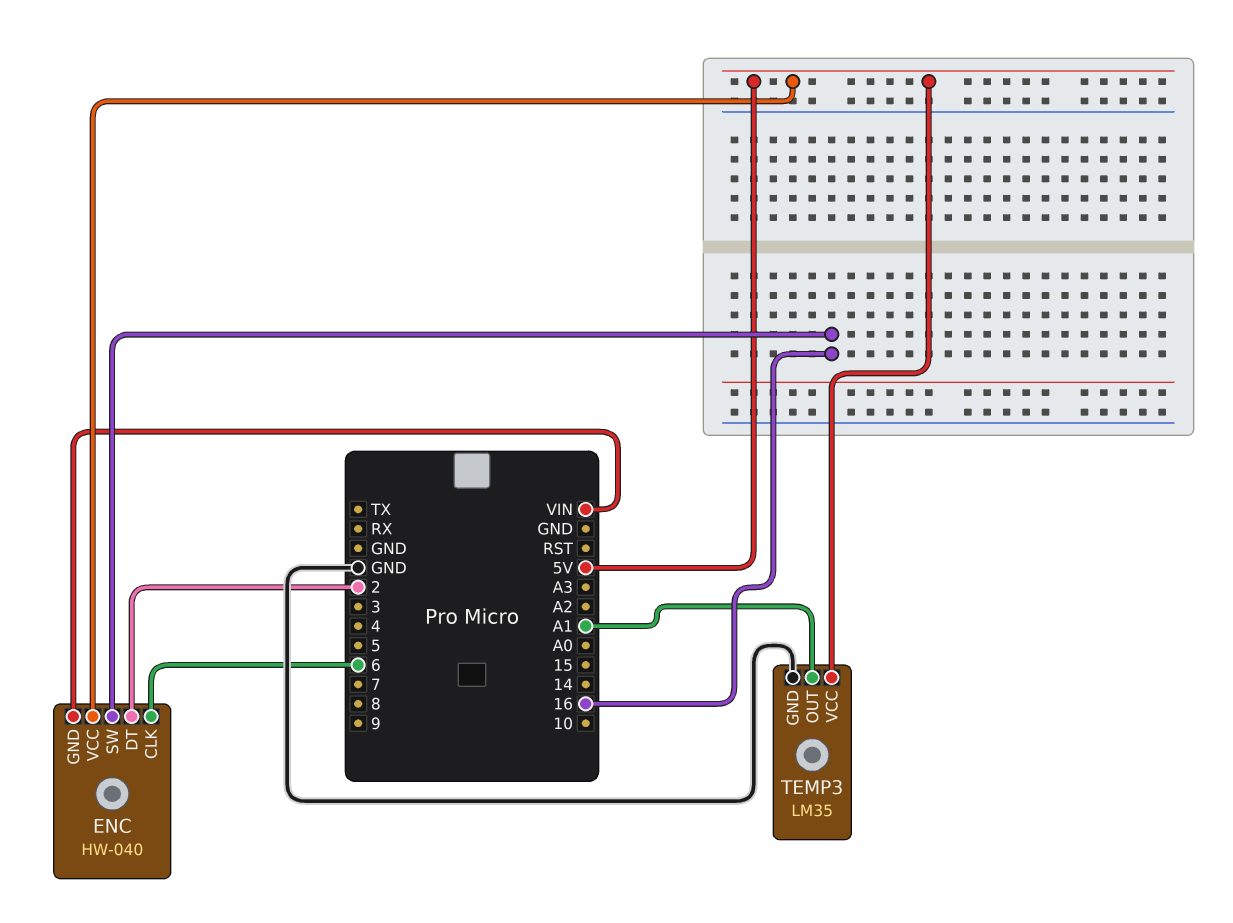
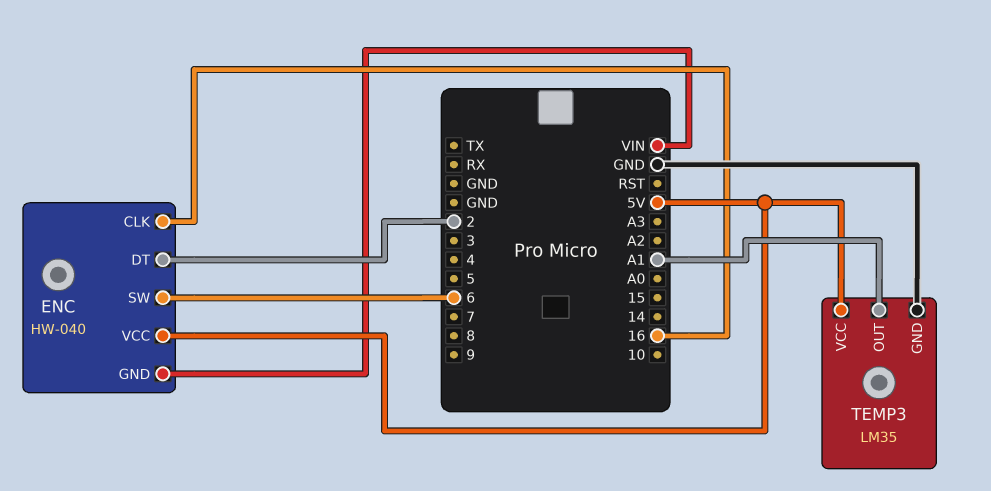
ENC pin CLK: 6 -> 16
ENC pin SW: 16 -> 6

